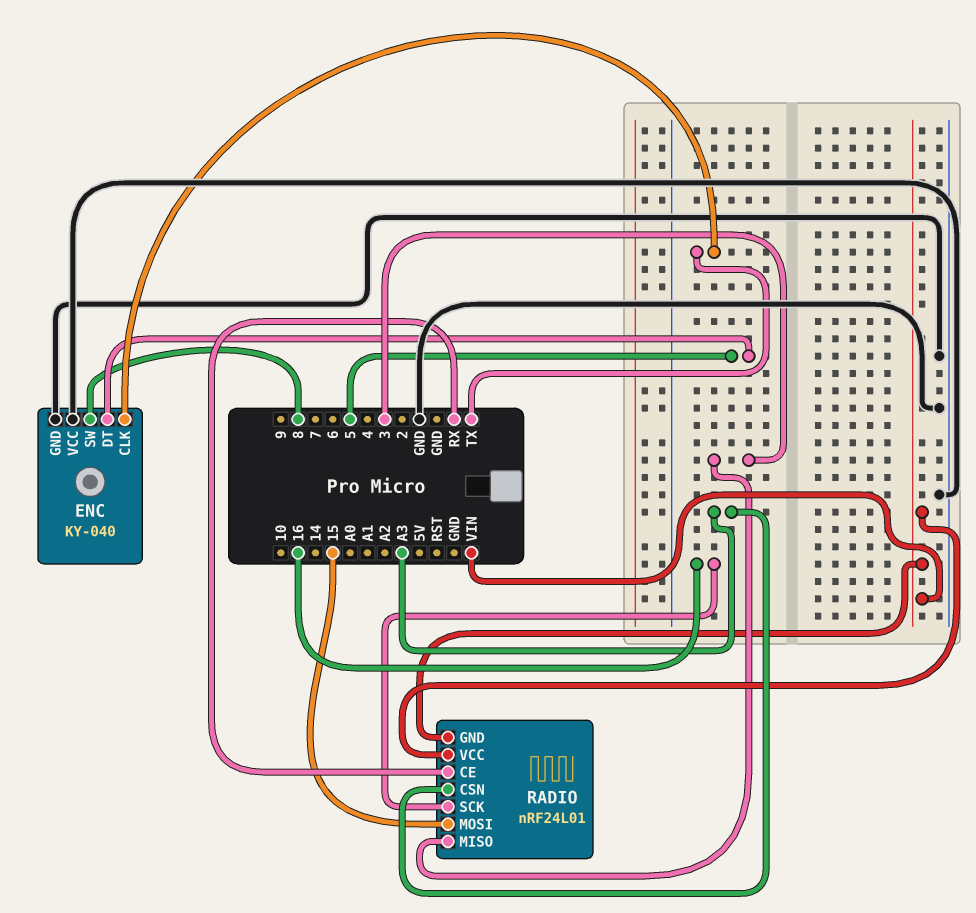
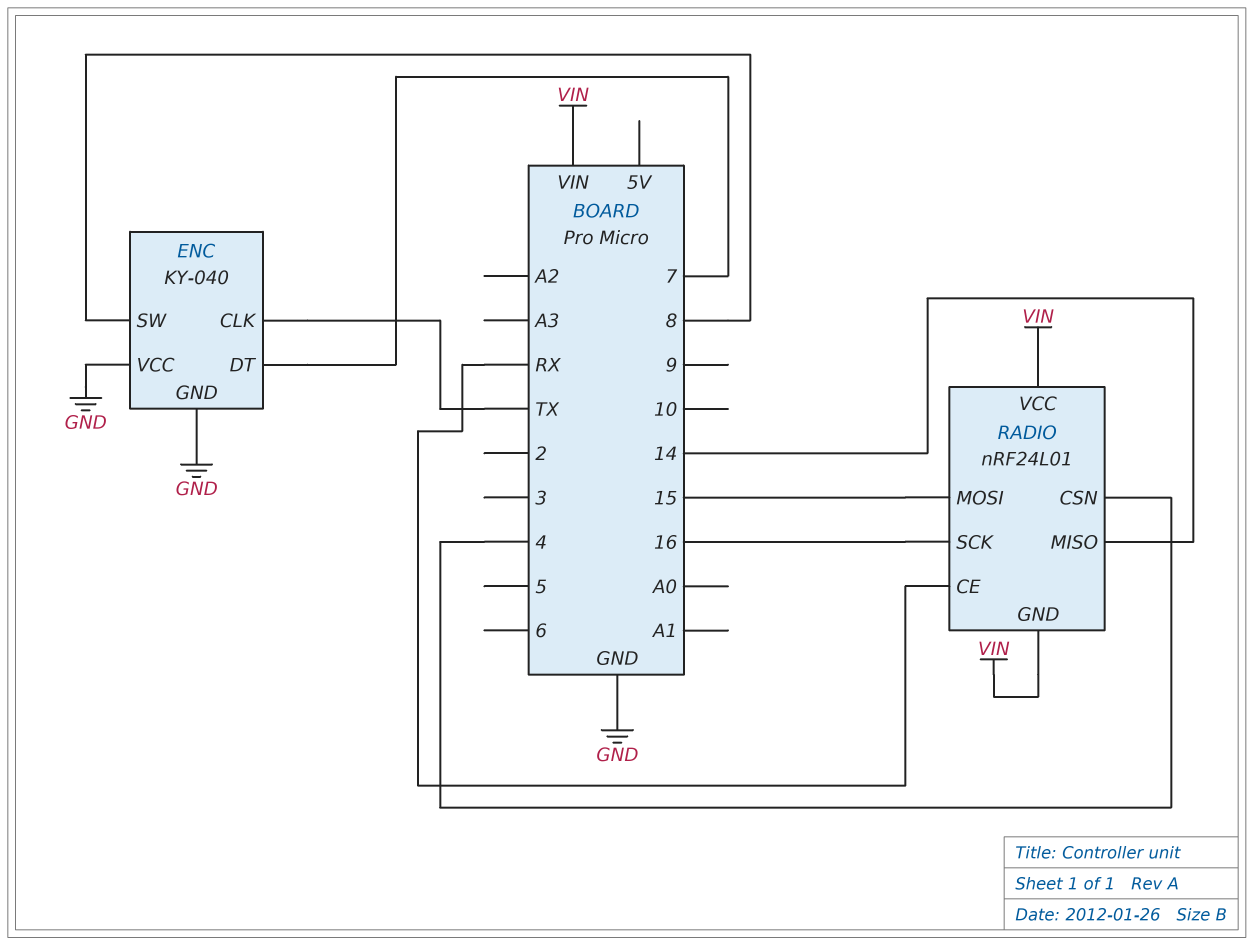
ENC pin DT: 5 -> 7
RADIO pin CSN: A3 -> 4
RADIO pin MISO: 3 -> 14

